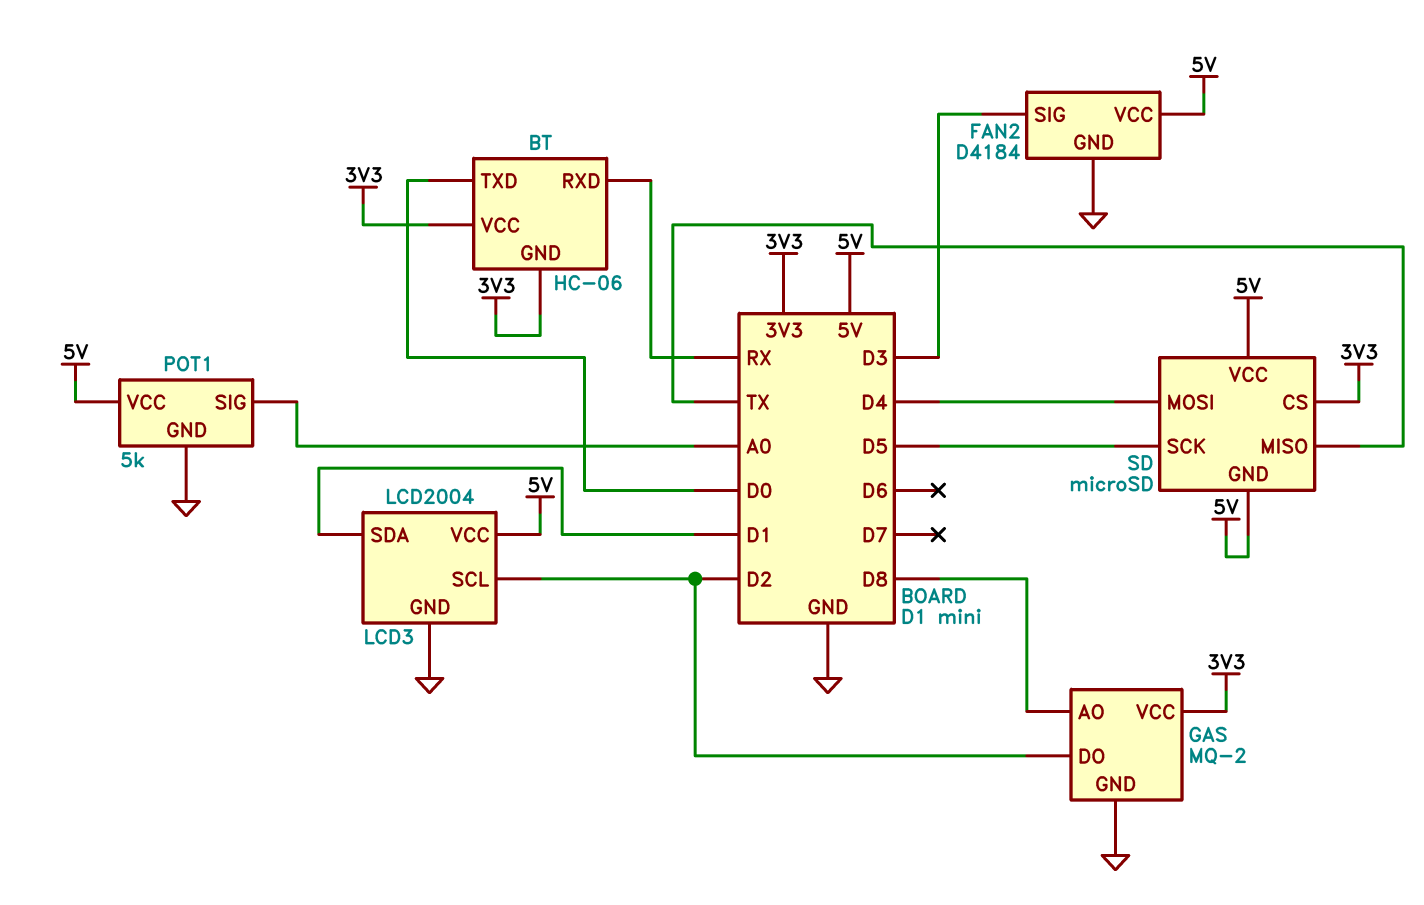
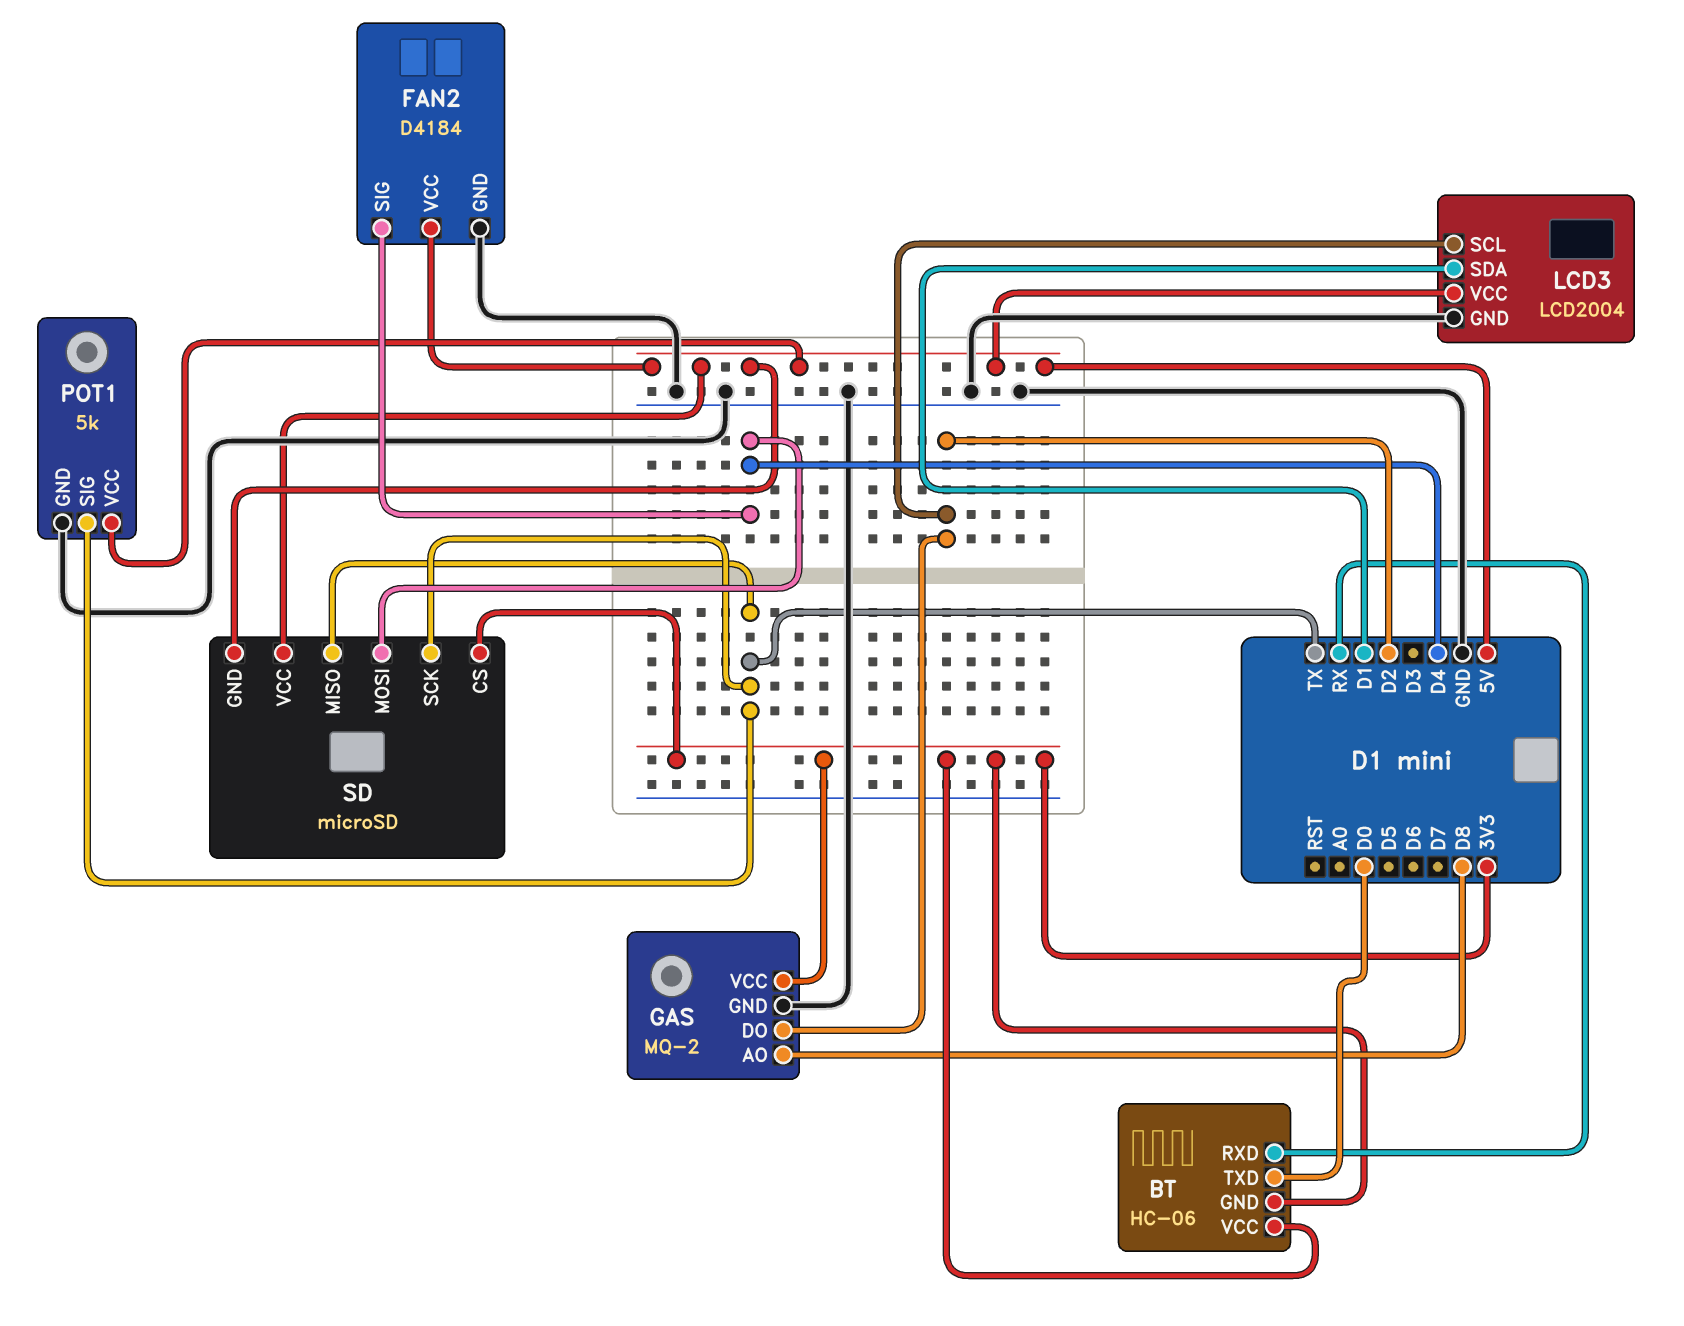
FAN2 pin SIG: D3 -> D4
POT1 pin SIG: A0 -> TX
SD pin SCK: D5 -> TX

